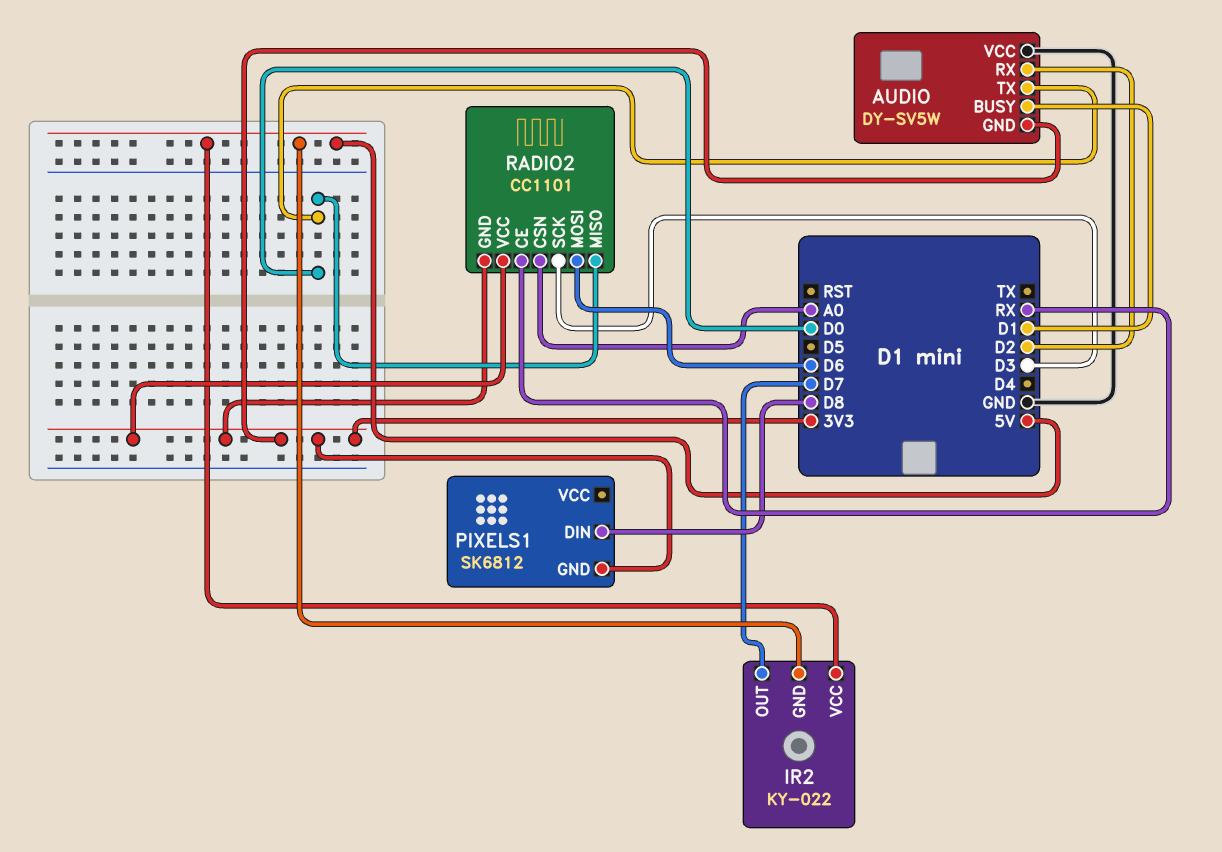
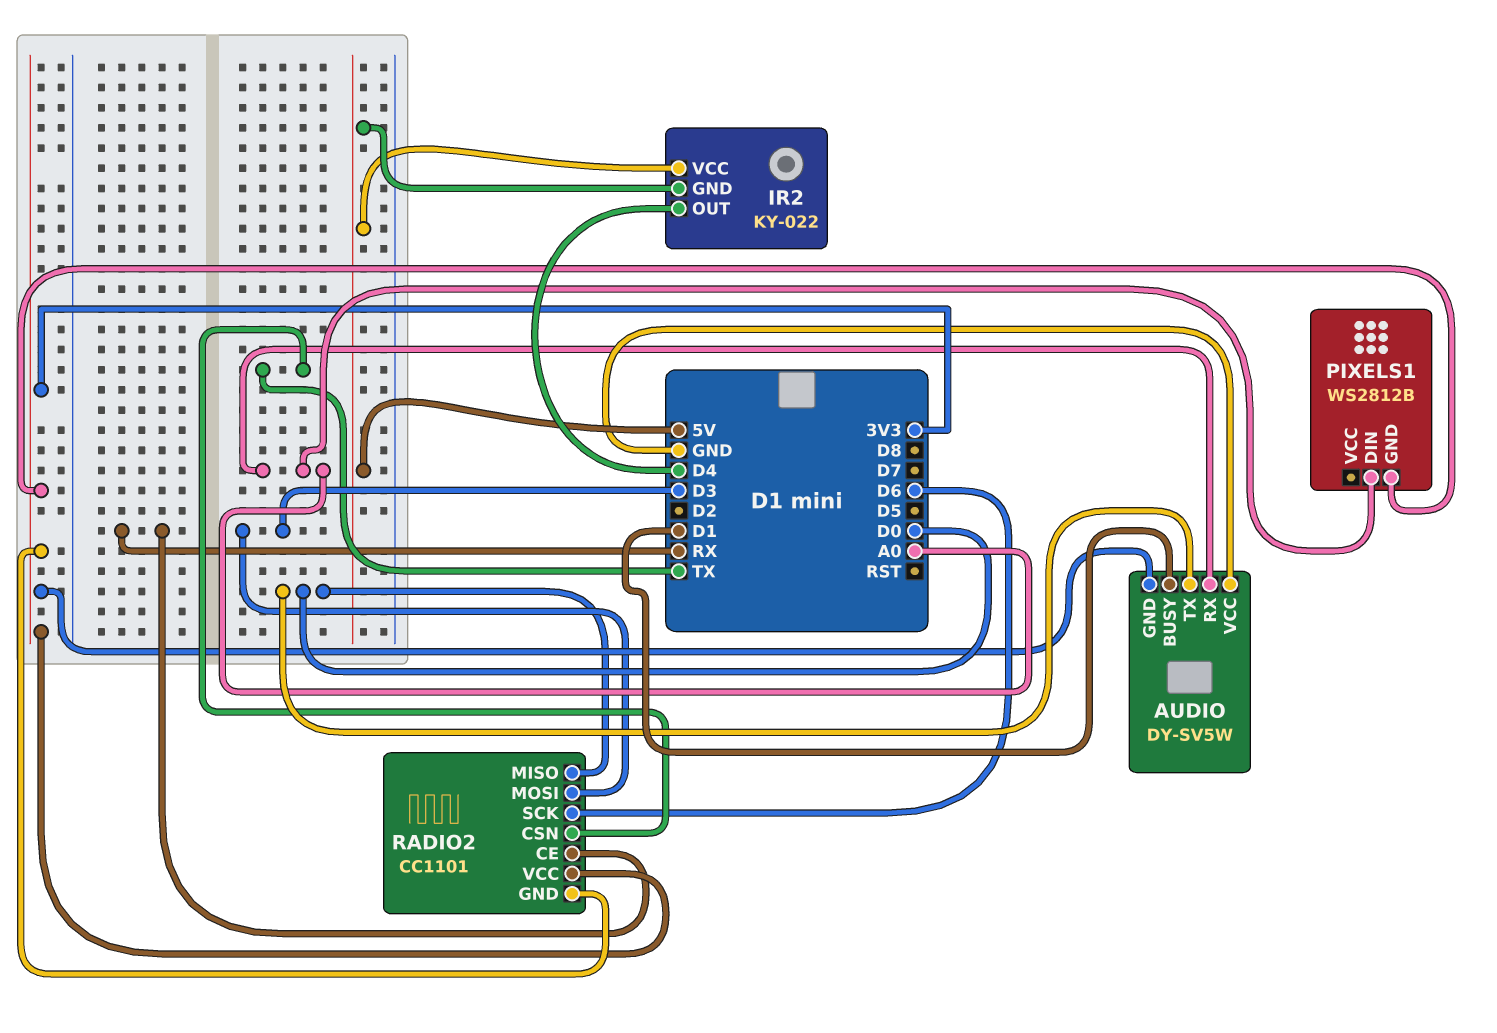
AUDIO pin RX: D2 -> A0
IR2 pin OUT: D7 -> D4
PIXELS1: SK6812 -> WS2812B
PIXELS1 pin DIN: D8 -> A0
RADIO2 pin CSN: A0 -> TX
RADIO2 pin MOSI: D6 -> D3
RADIO2 pin SCK: D3 -> D6

